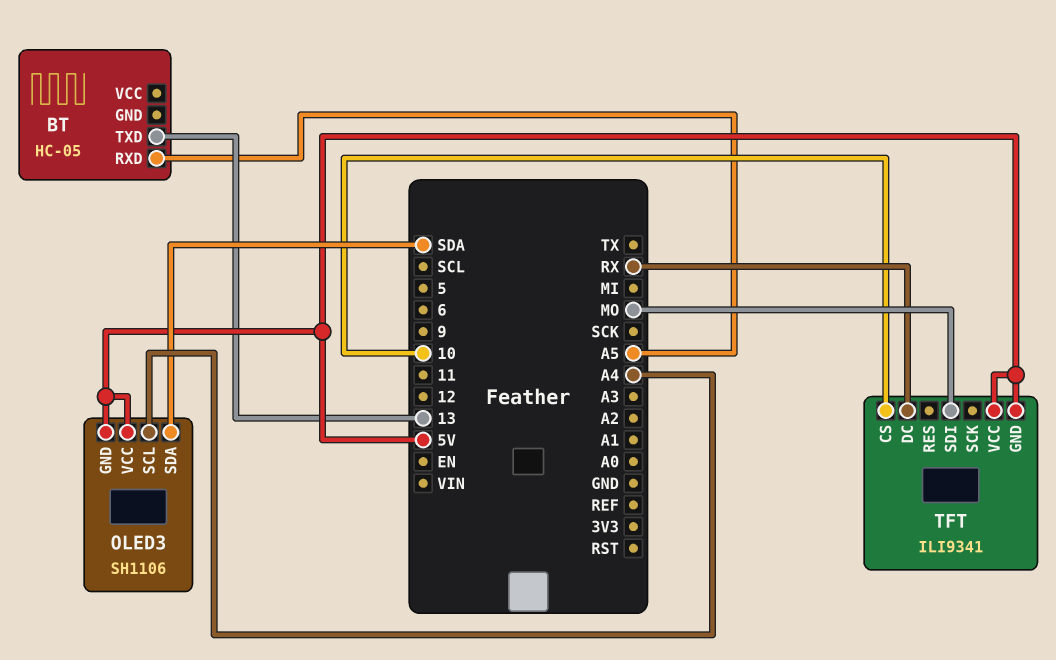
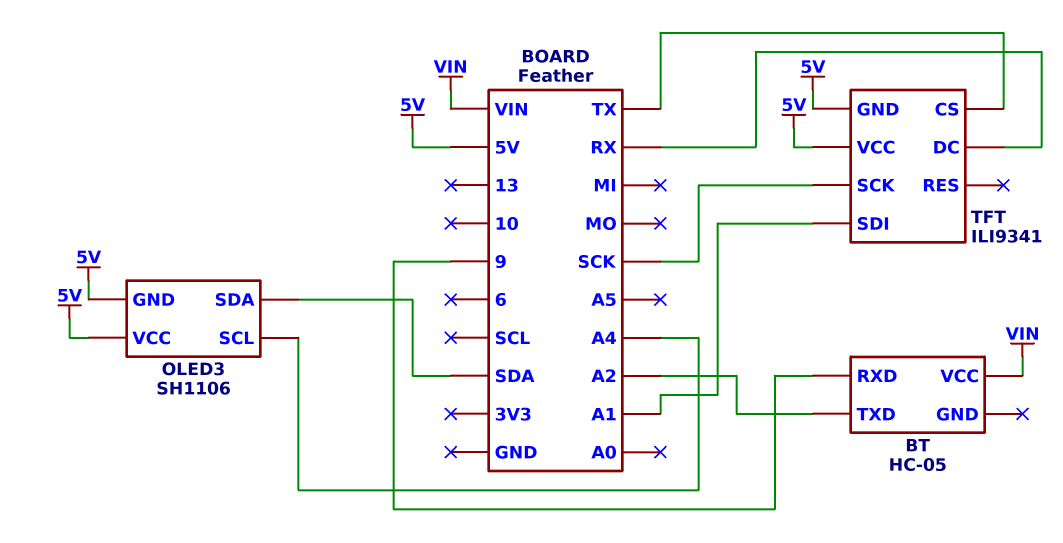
BT pin RXD: A5 -> 9
BT pin TXD: 13 -> A2
BT pin VCC: none -> VIN
TFT pin CS: 10 -> TX
TFT pin SCK: none -> SCK
TFT pin SDI: MO -> A1

